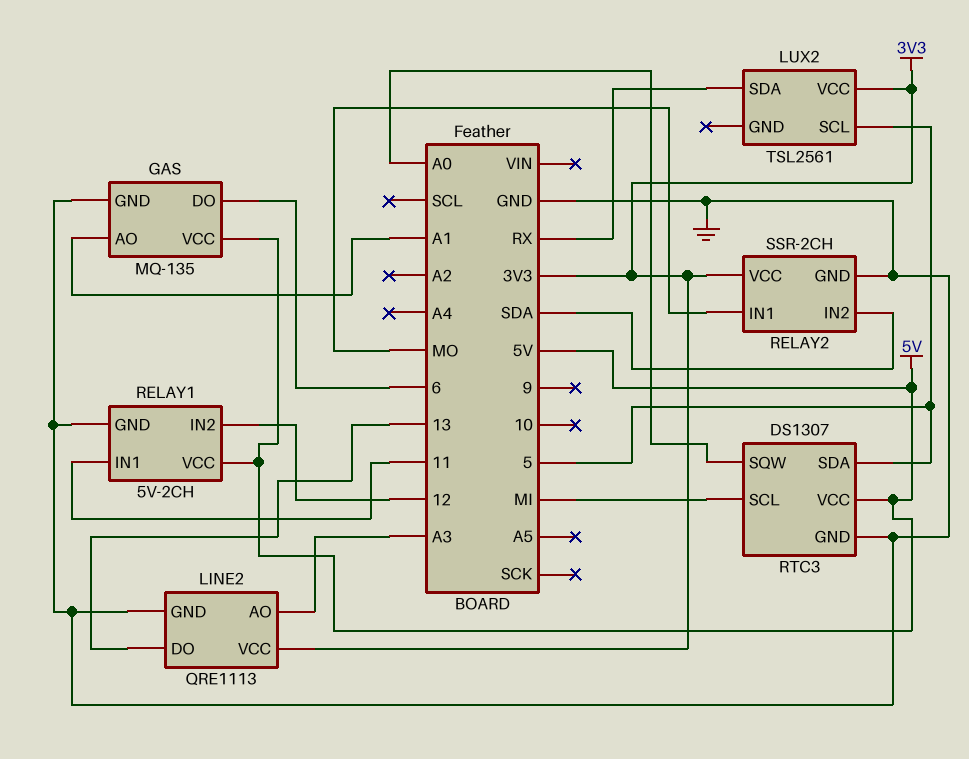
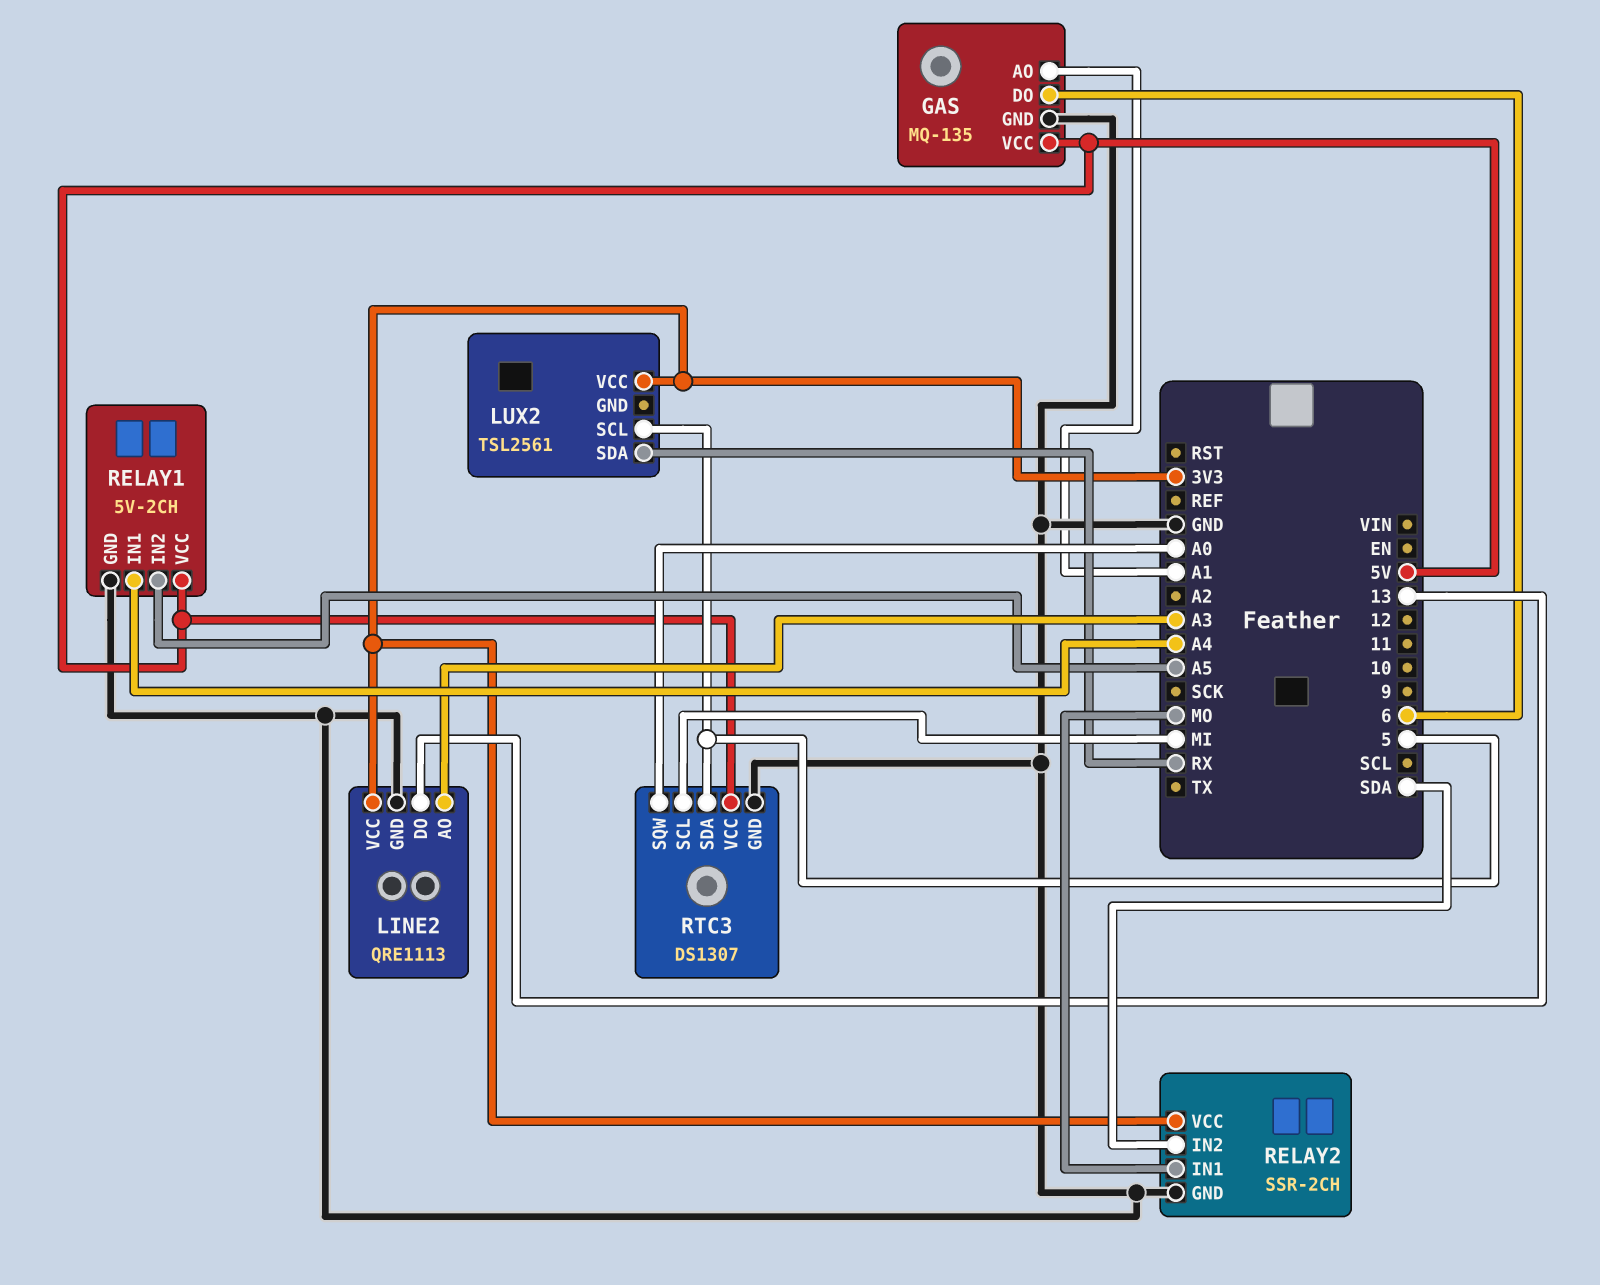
RELAY1 pin IN1: 11 -> A4
RELAY1 pin IN2: 12 -> A5

